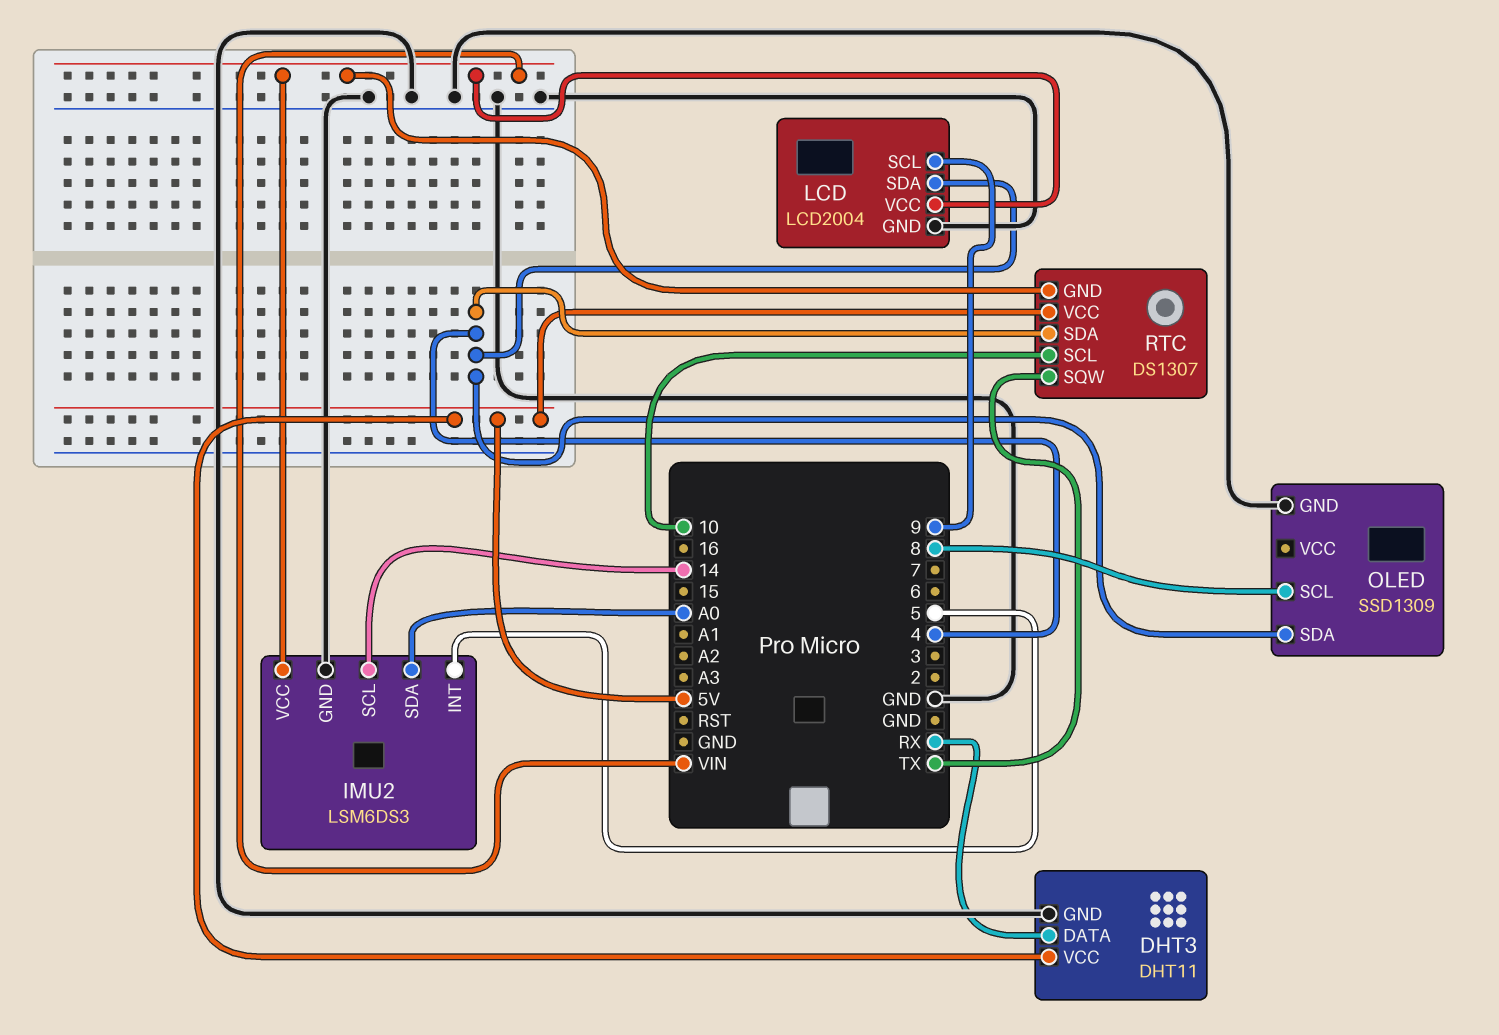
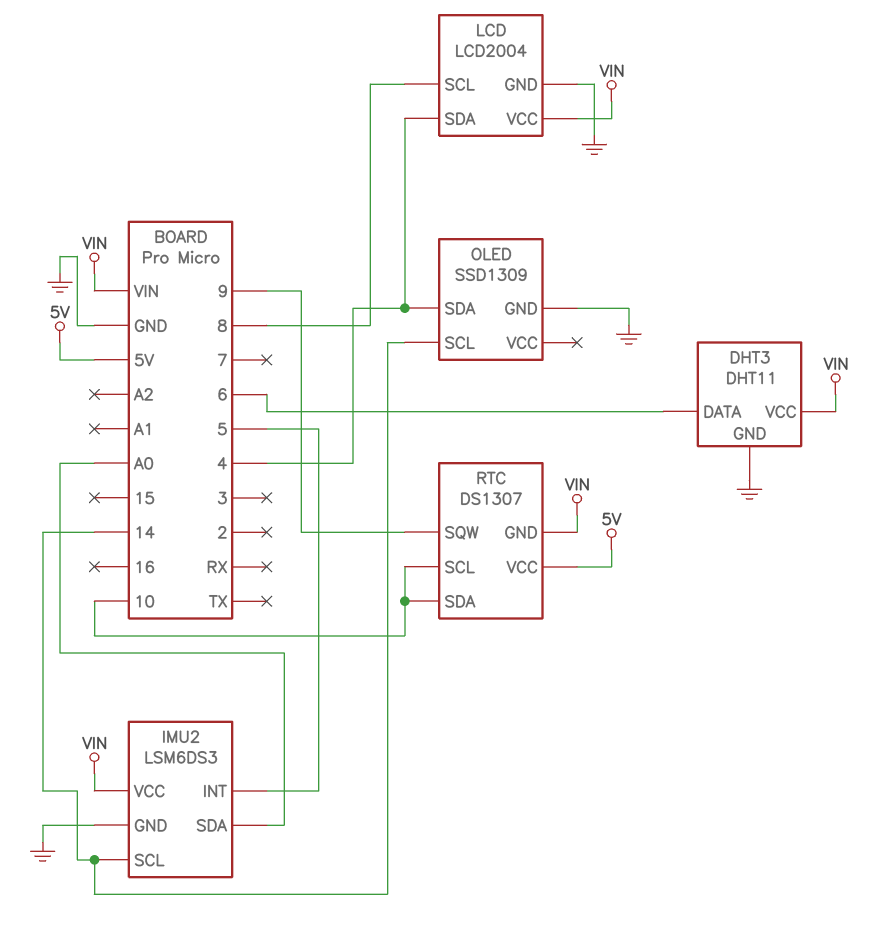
DHT3 pin DATA: RX -> 6
DHT3 pin VCC: 5V -> VIN
LCD pin SCL: 9 -> 8
OLED pin SCL: 8 -> 14
RTC pin SDA: 4 -> 10
RTC pin SQW: TX -> 9

